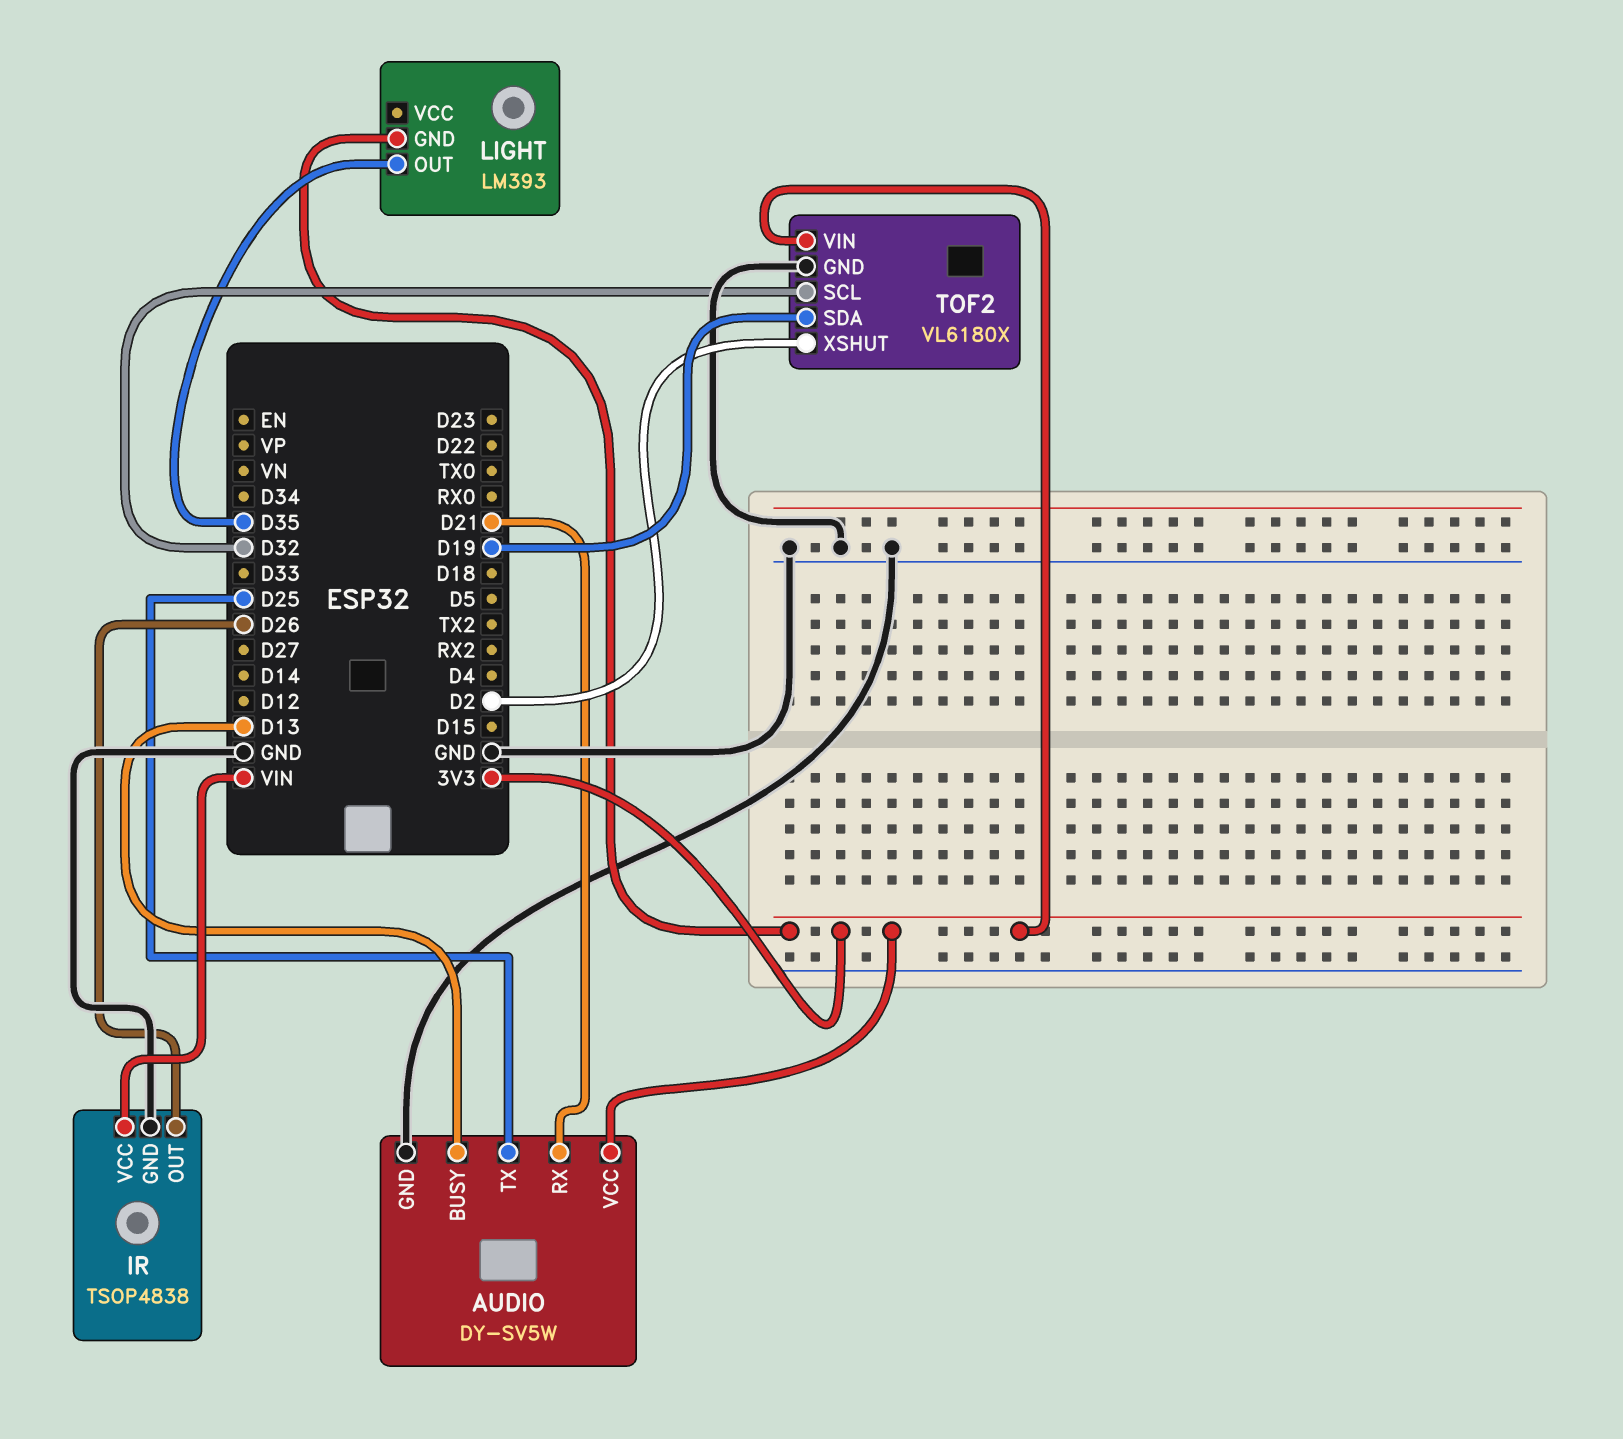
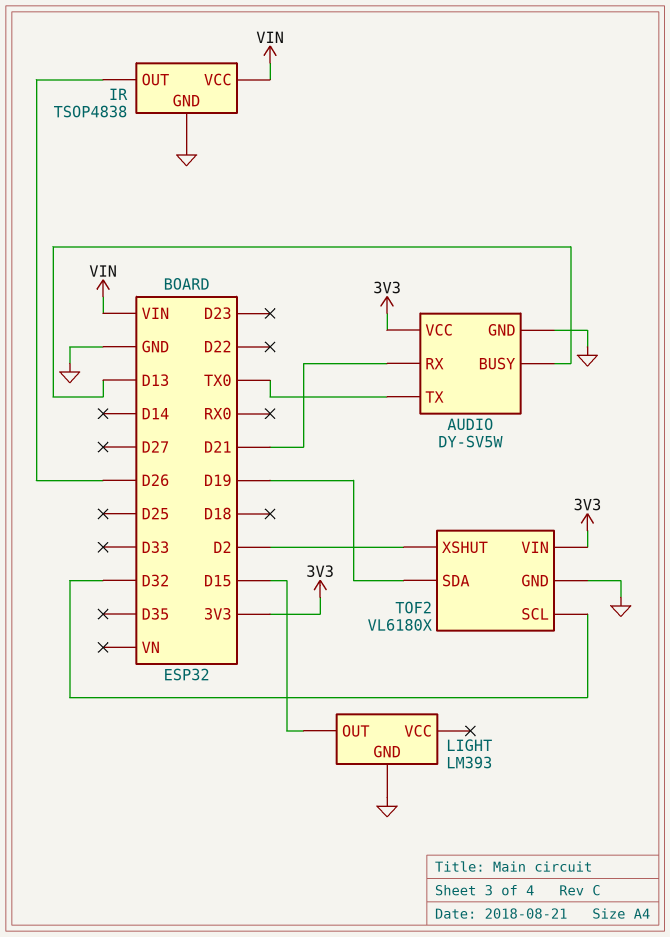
AUDIO pin TX: D25 -> TX0
LIGHT pin GND: 3V3 -> GND
LIGHT pin OUT: D35 -> D15

